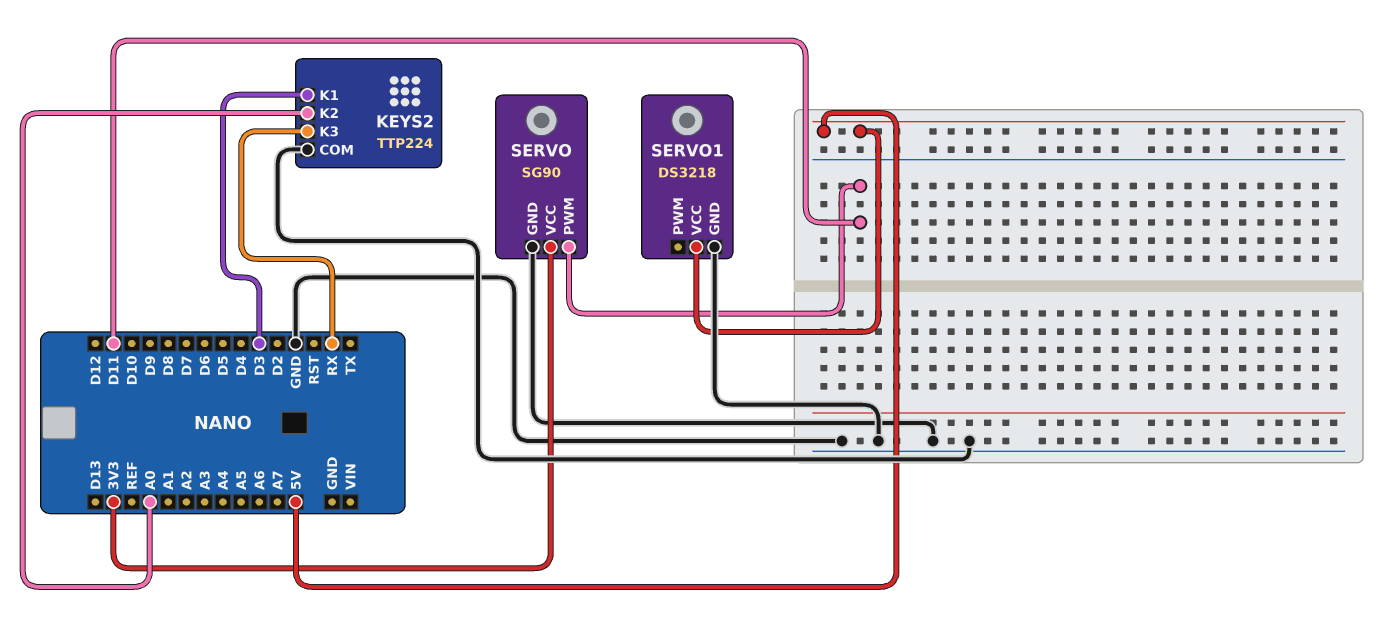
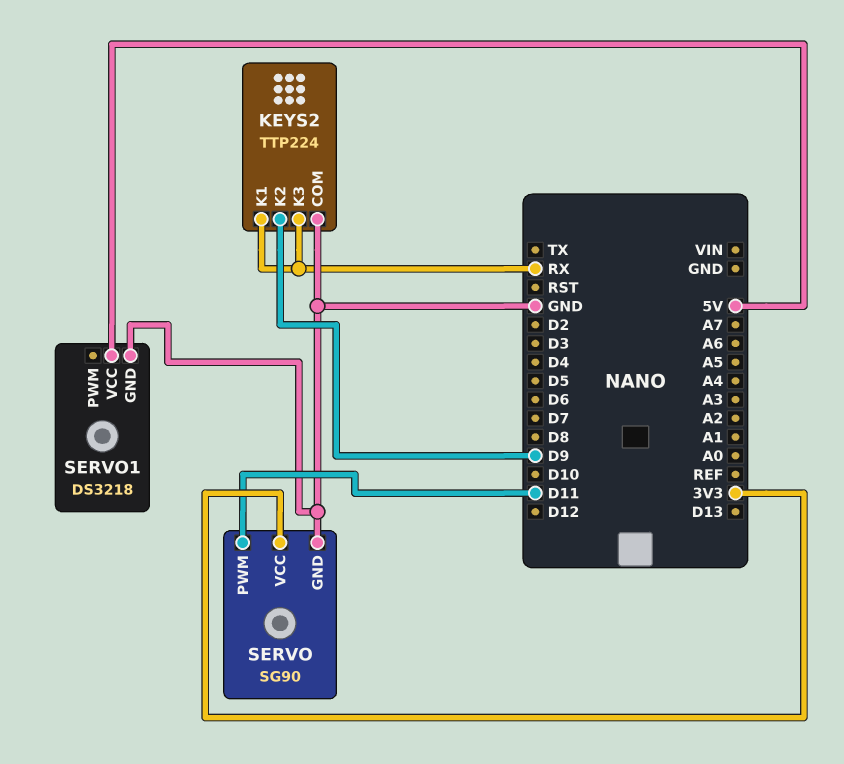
KEYS2 pin K1: D3 -> RX
KEYS2 pin K2: A0 -> D9

